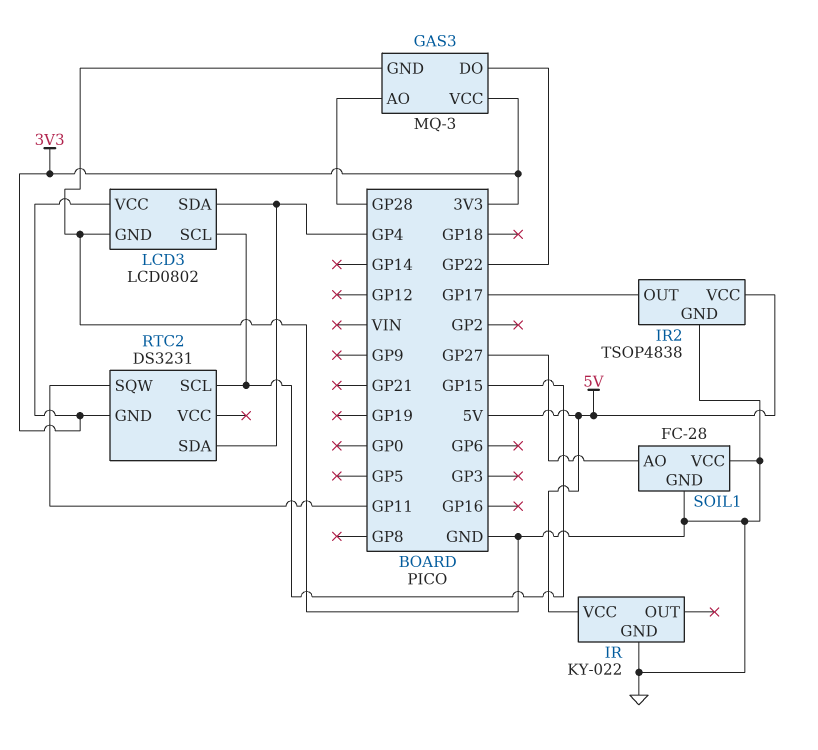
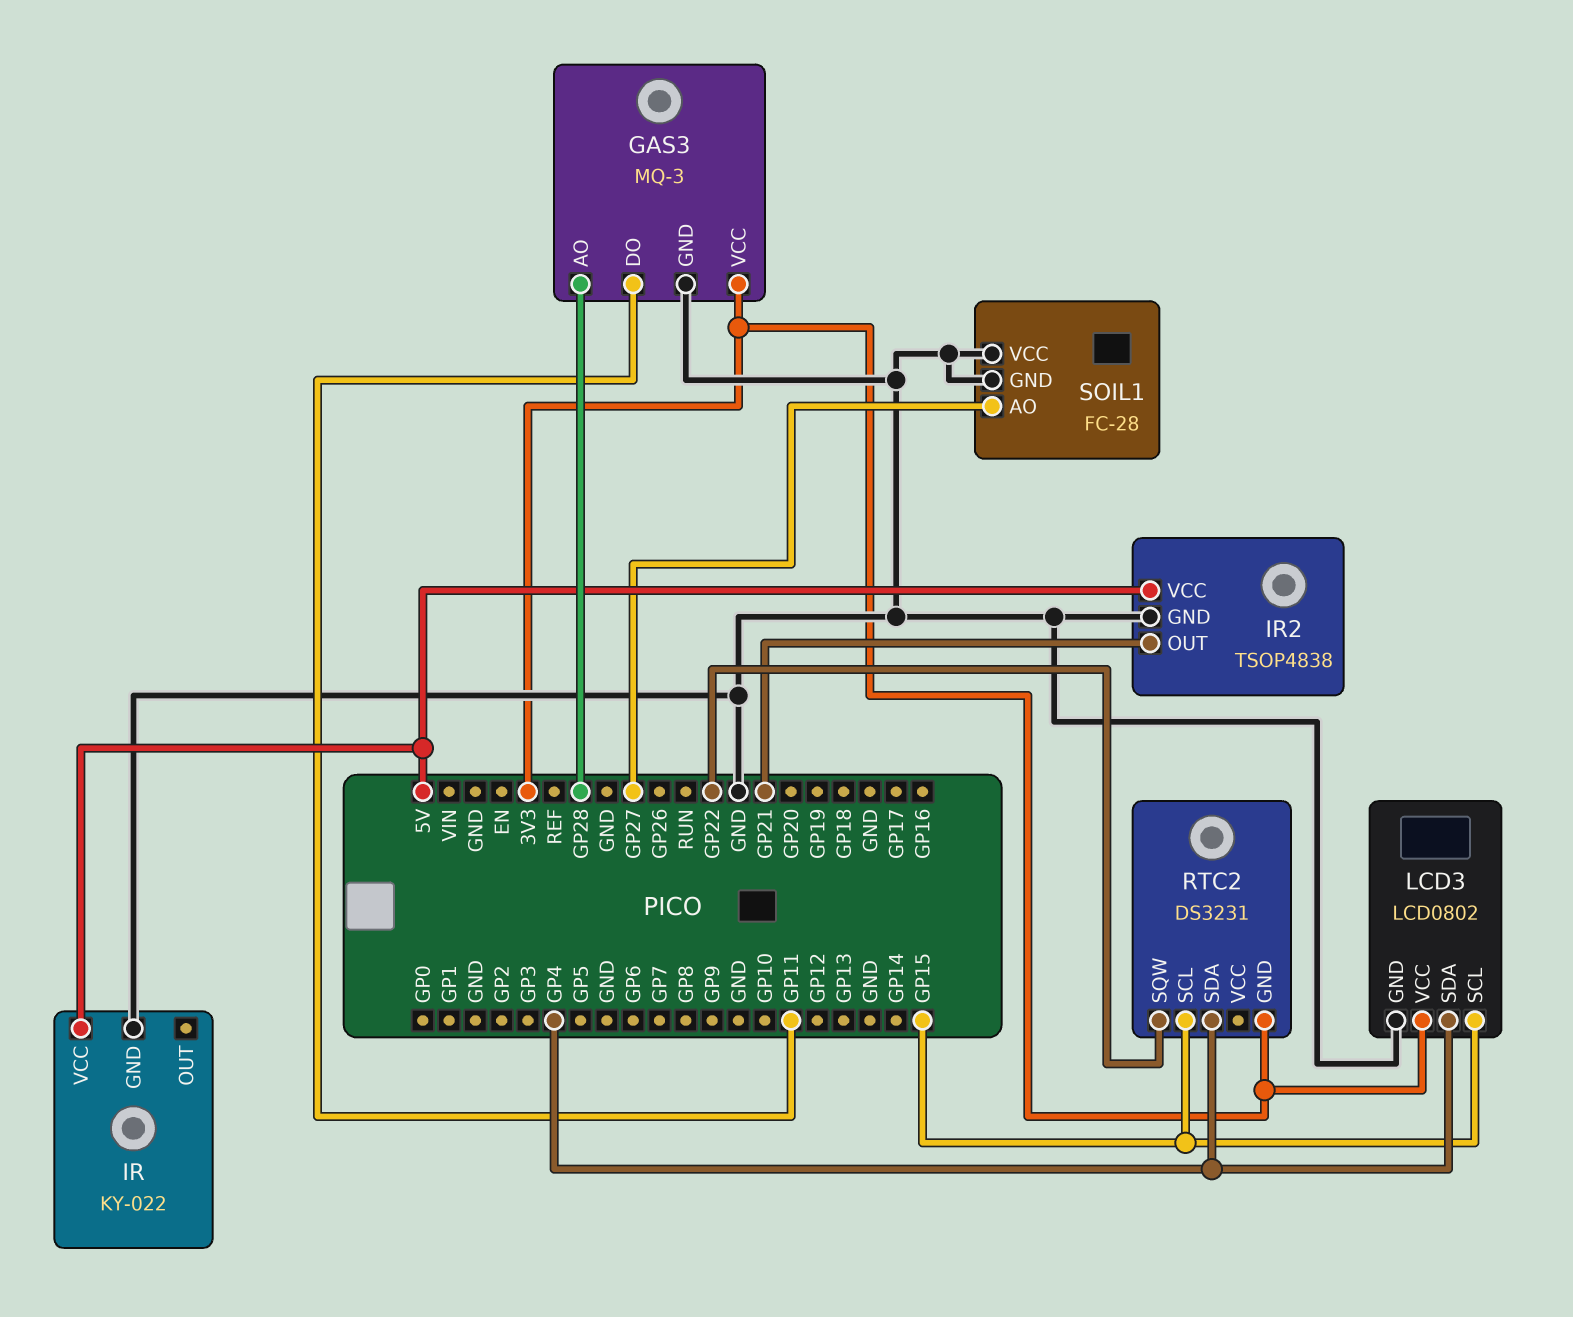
GAS3 pin DO: GP22 -> GP11
IR2 pin OUT: GP17 -> GP21
RTC2 pin SQW: GP11 -> GP22

